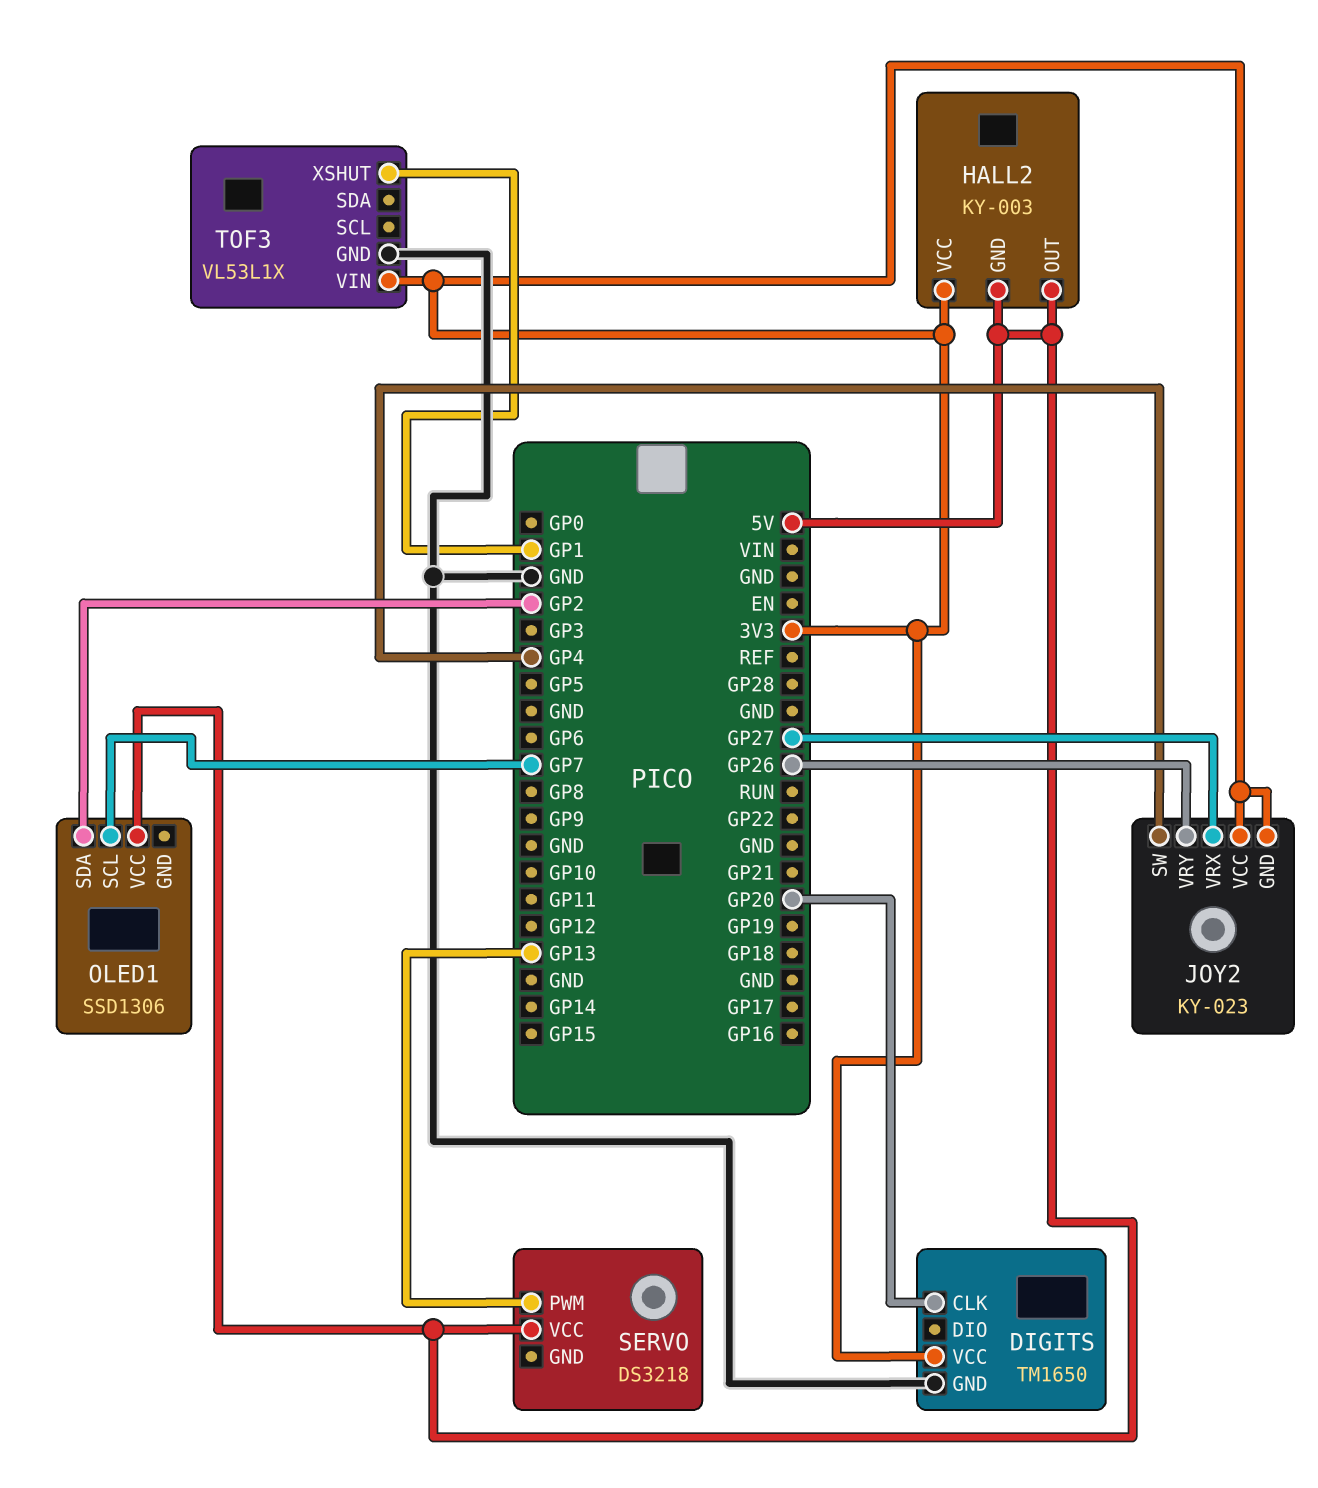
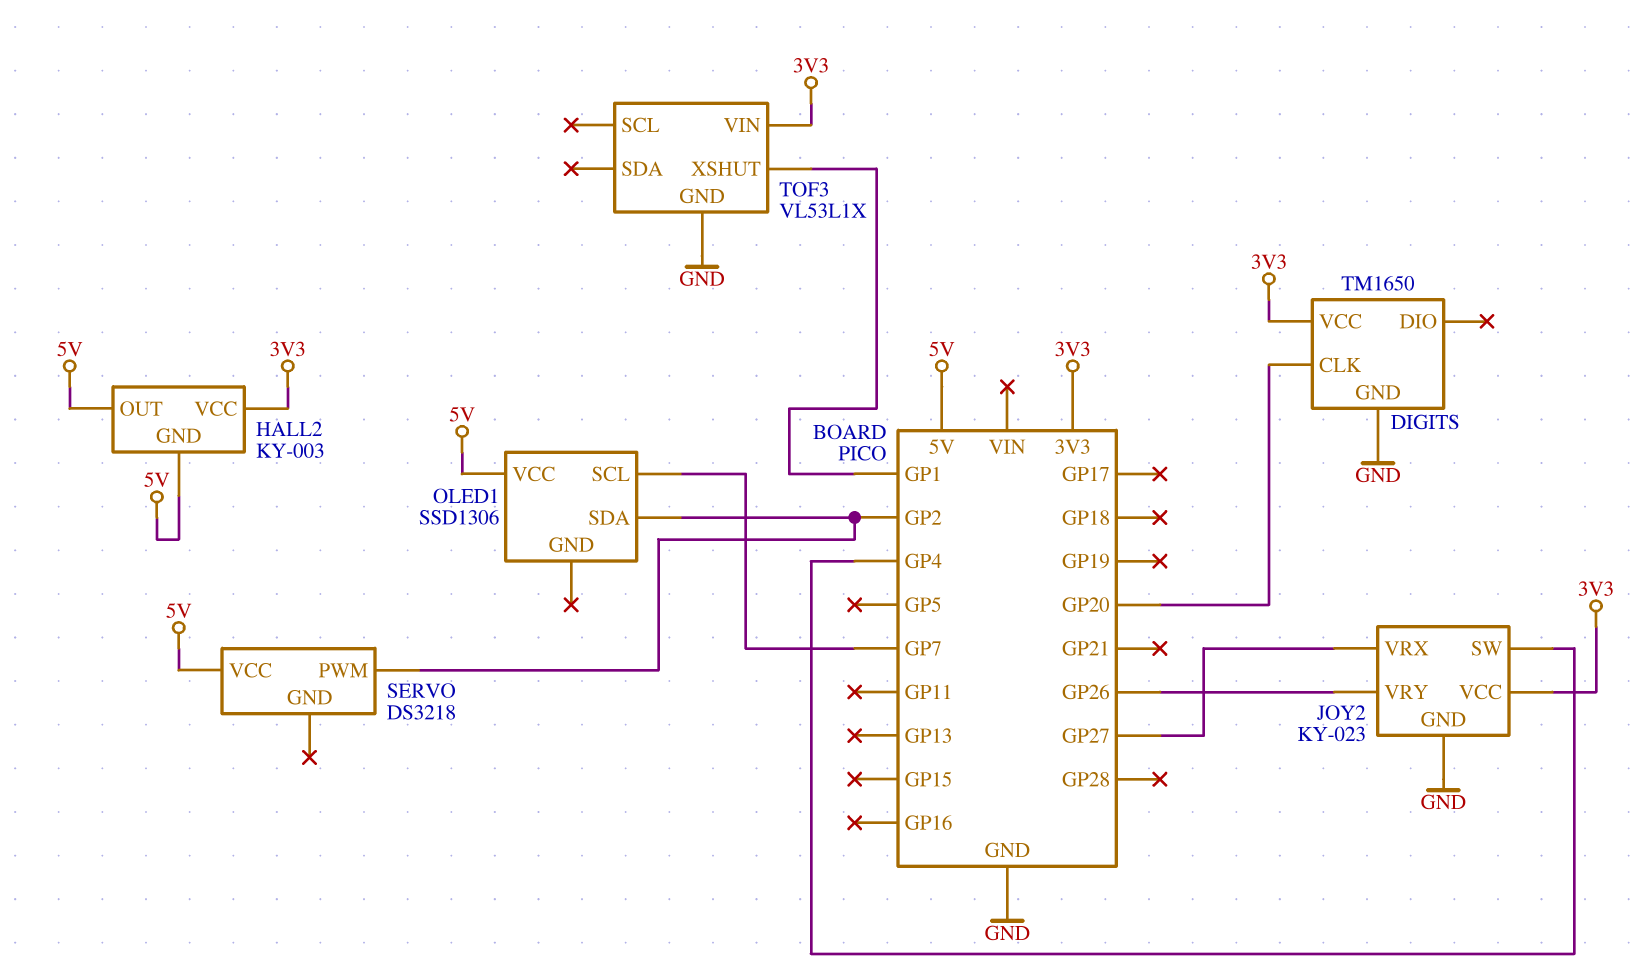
JOY2 pin GND: 3V3 -> GND
SERVO pin PWM: GP13 -> GP2

